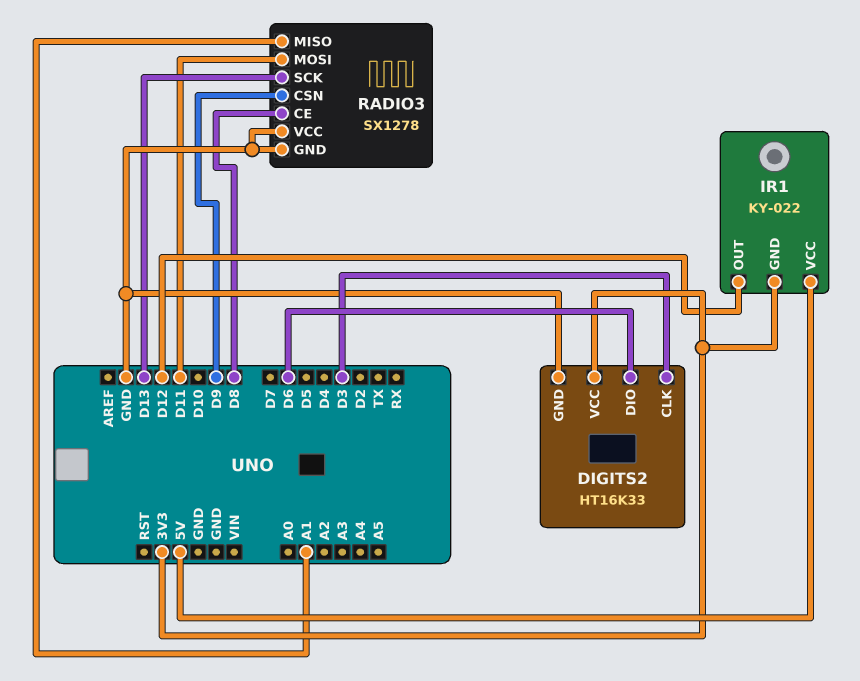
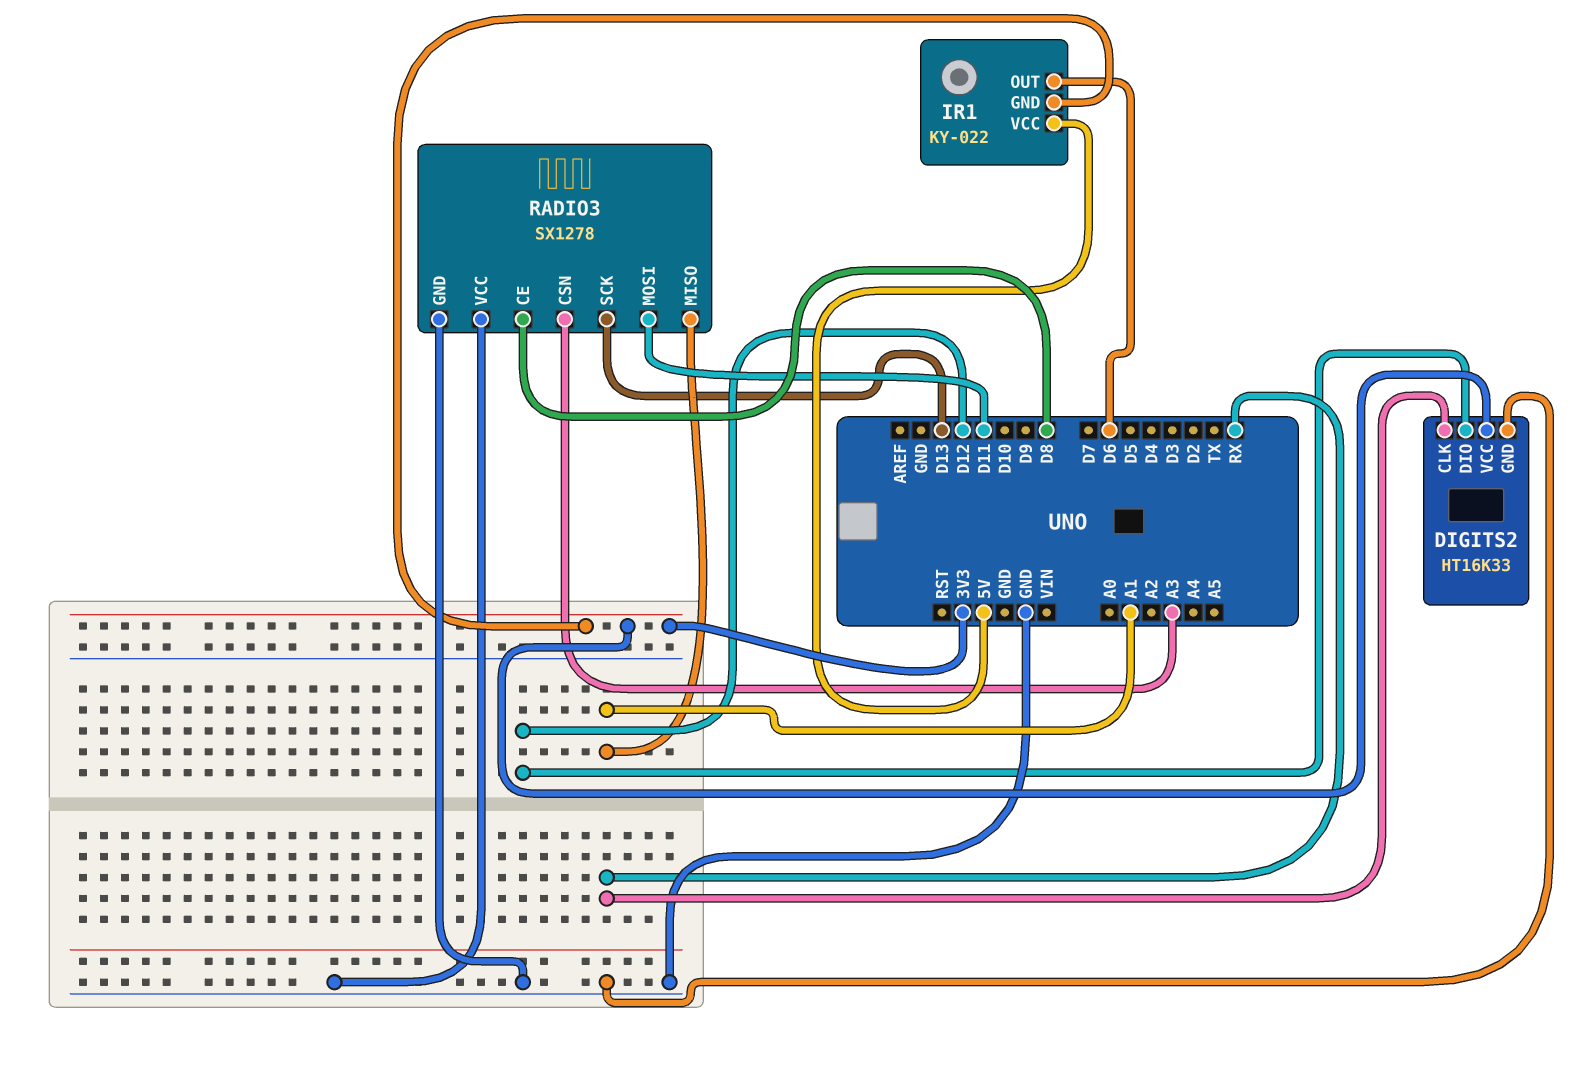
DIGITS2 pin CLK: D3 -> RX
DIGITS2 pin DIO: D6 -> D12
IR1 pin OUT: D12 -> D6
RADIO3 pin CSN: D9 -> A3

